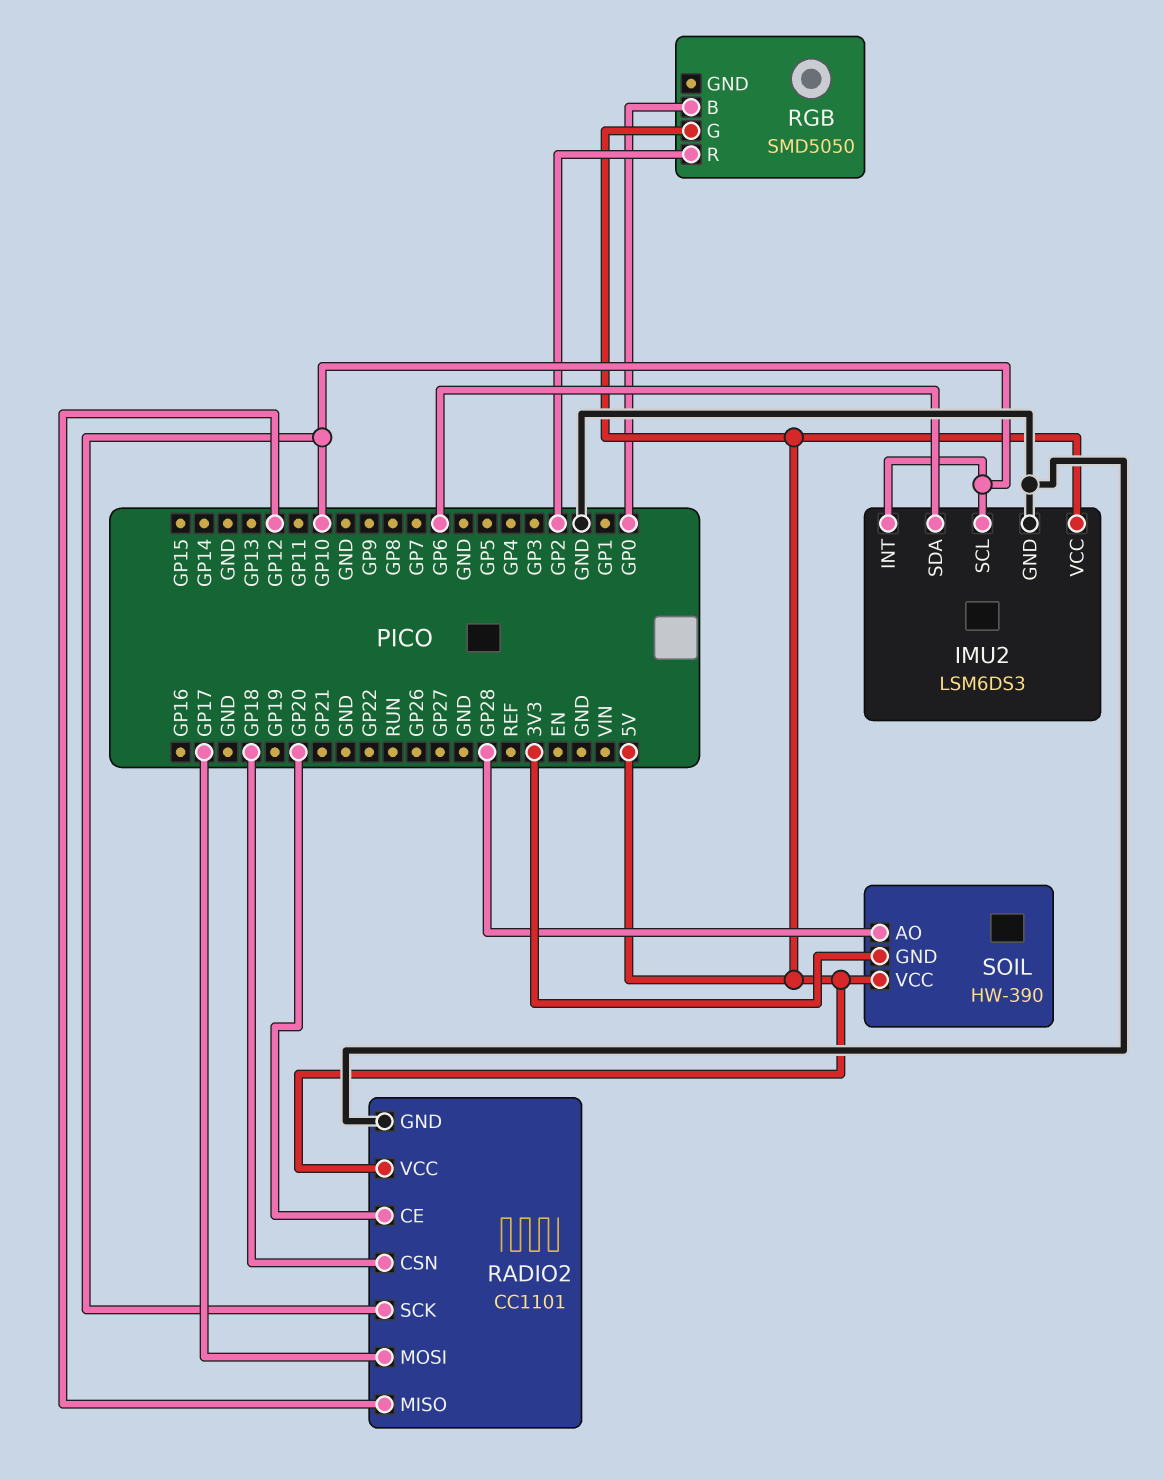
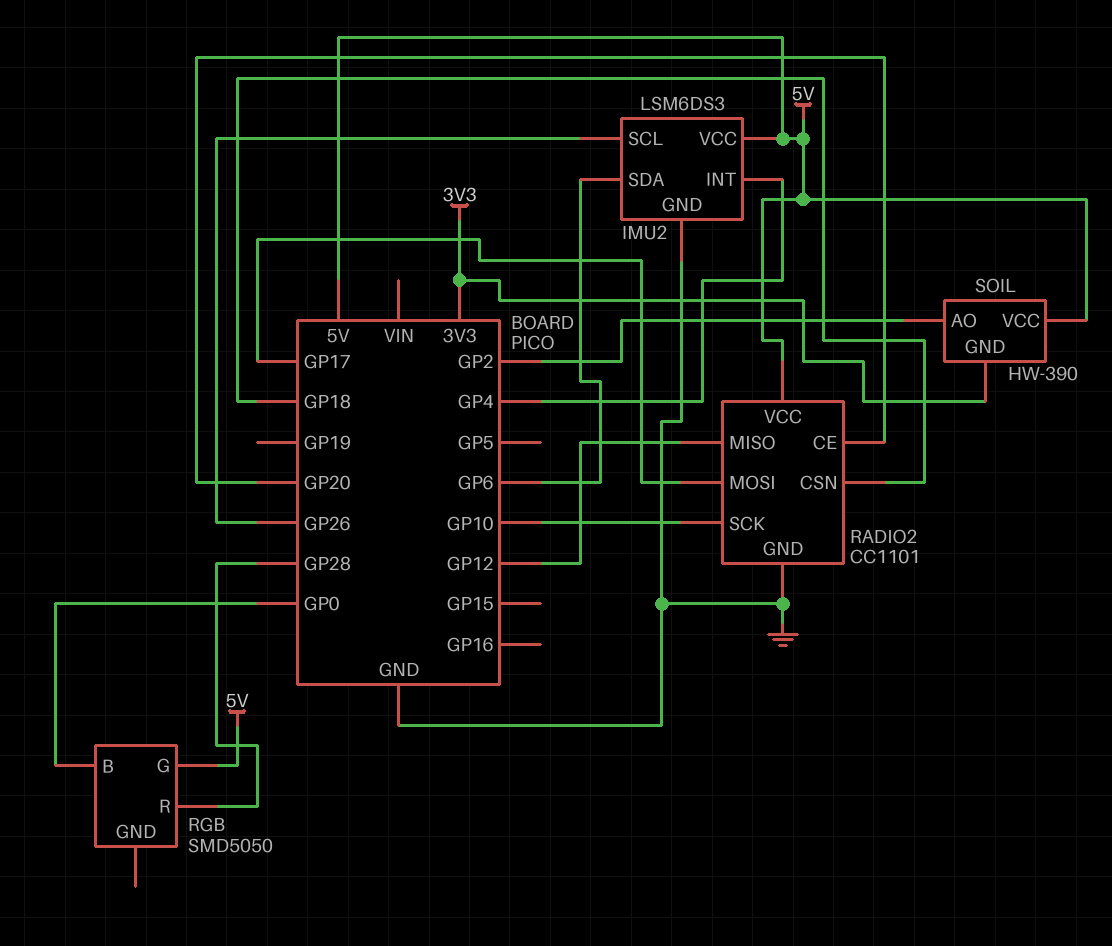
IMU2 pin INT: GP10 -> GP4
IMU2 pin SCL: GP10 -> GP26
RGB pin R: GP2 -> GP28
SOIL pin AO: GP28 -> GP2

